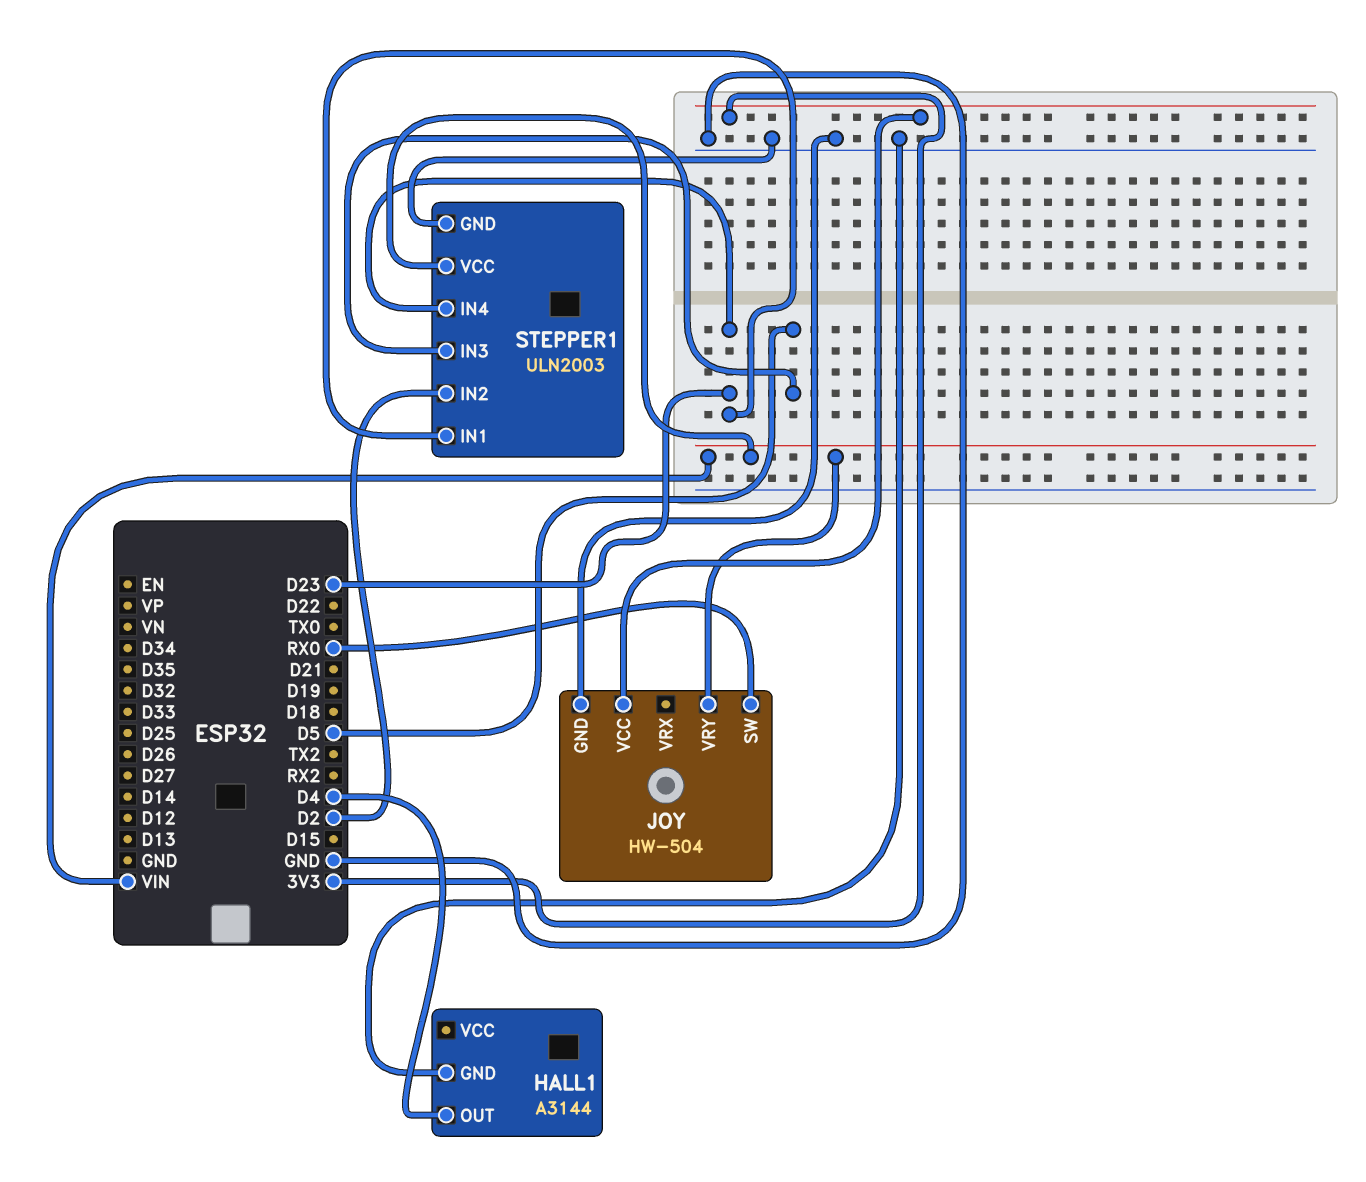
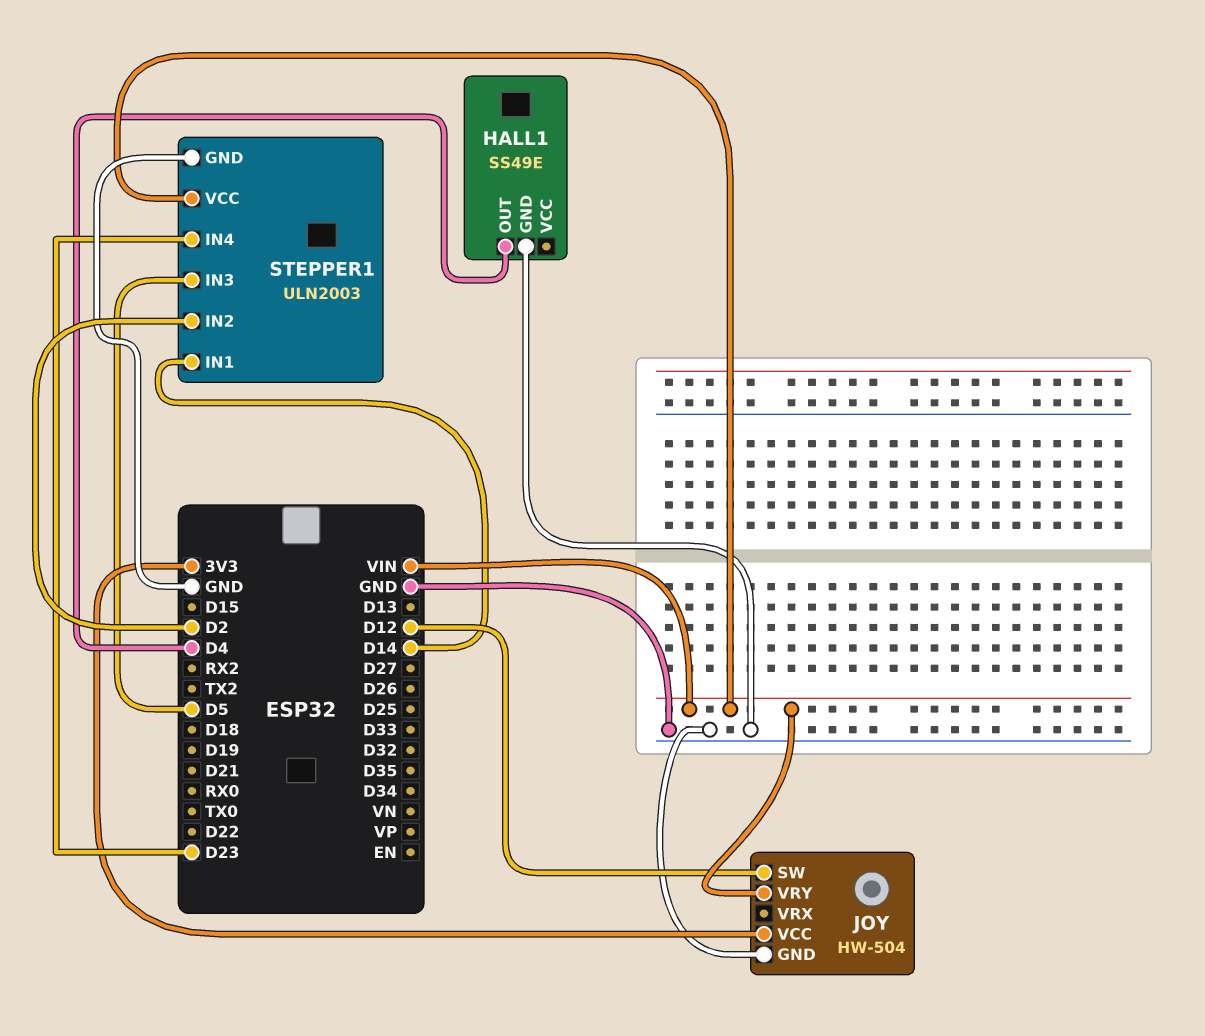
HALL1: A3144 -> SS49E
JOY pin SW: RX0 -> D12
STEPPER1 pin IN1: D23 -> D14

